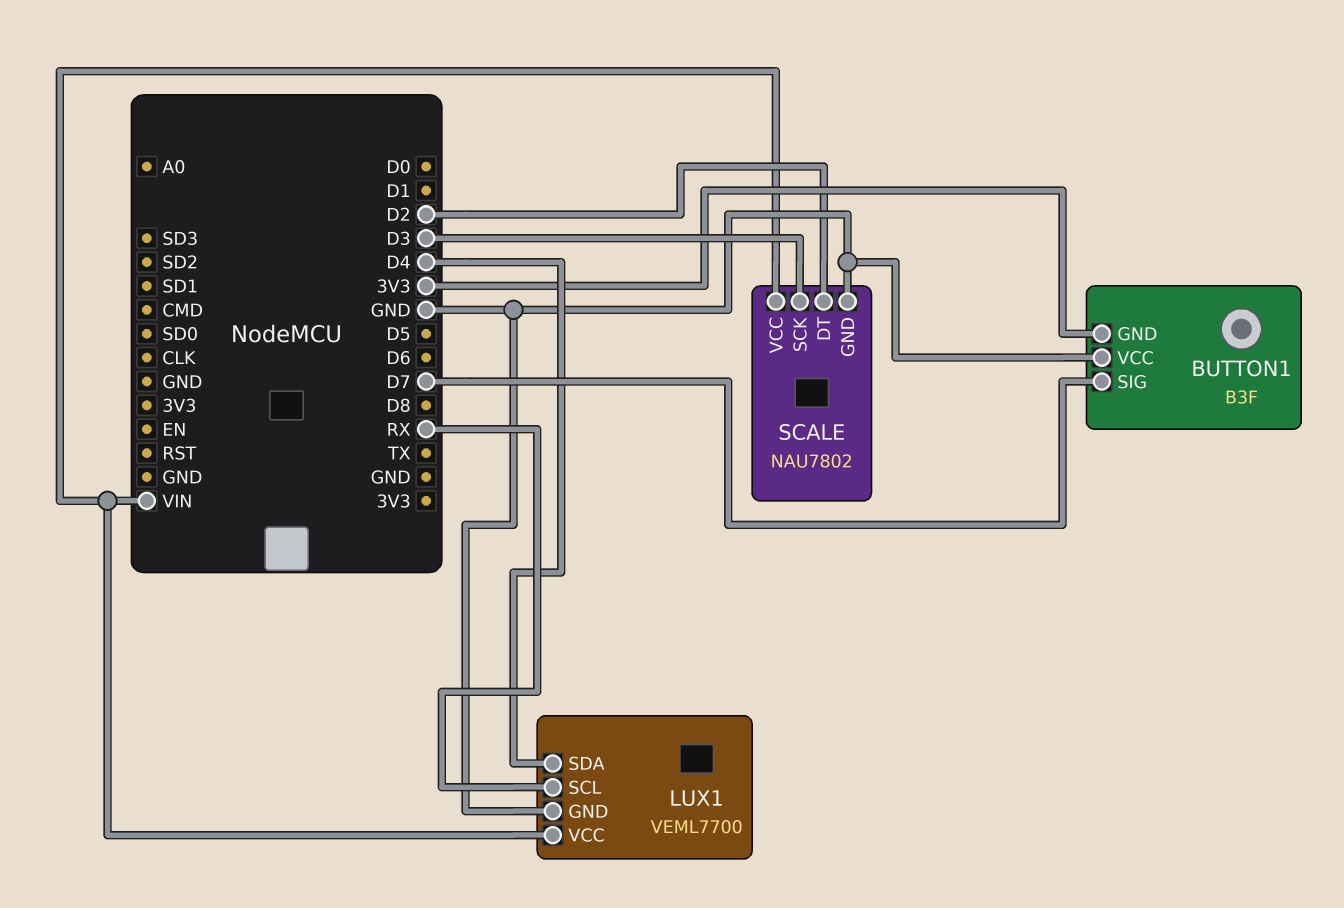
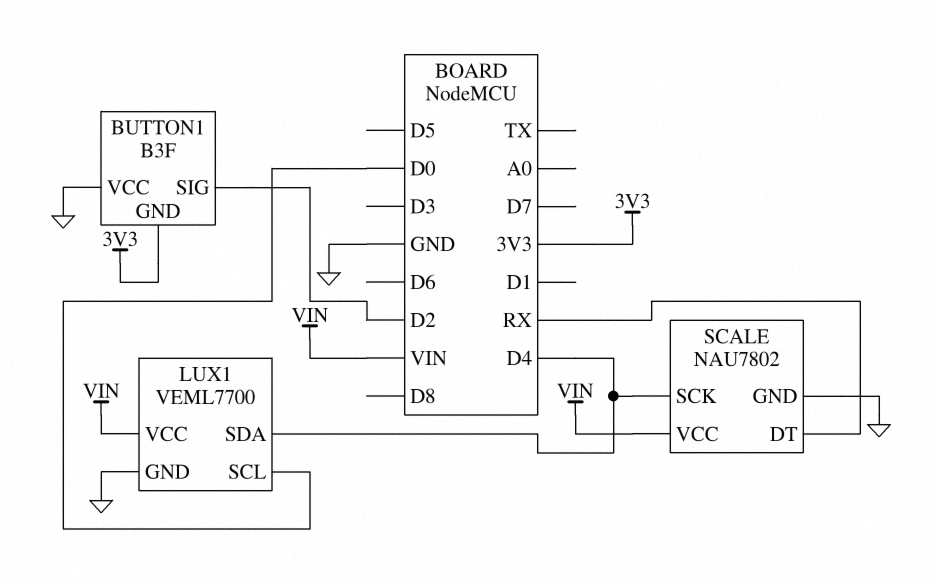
BUTTON1 pin SIG: D7 -> D2
LUX1 pin SCL: RX -> D0
SCALE pin DT: D2 -> RX
SCALE pin SCK: D3 -> D4

